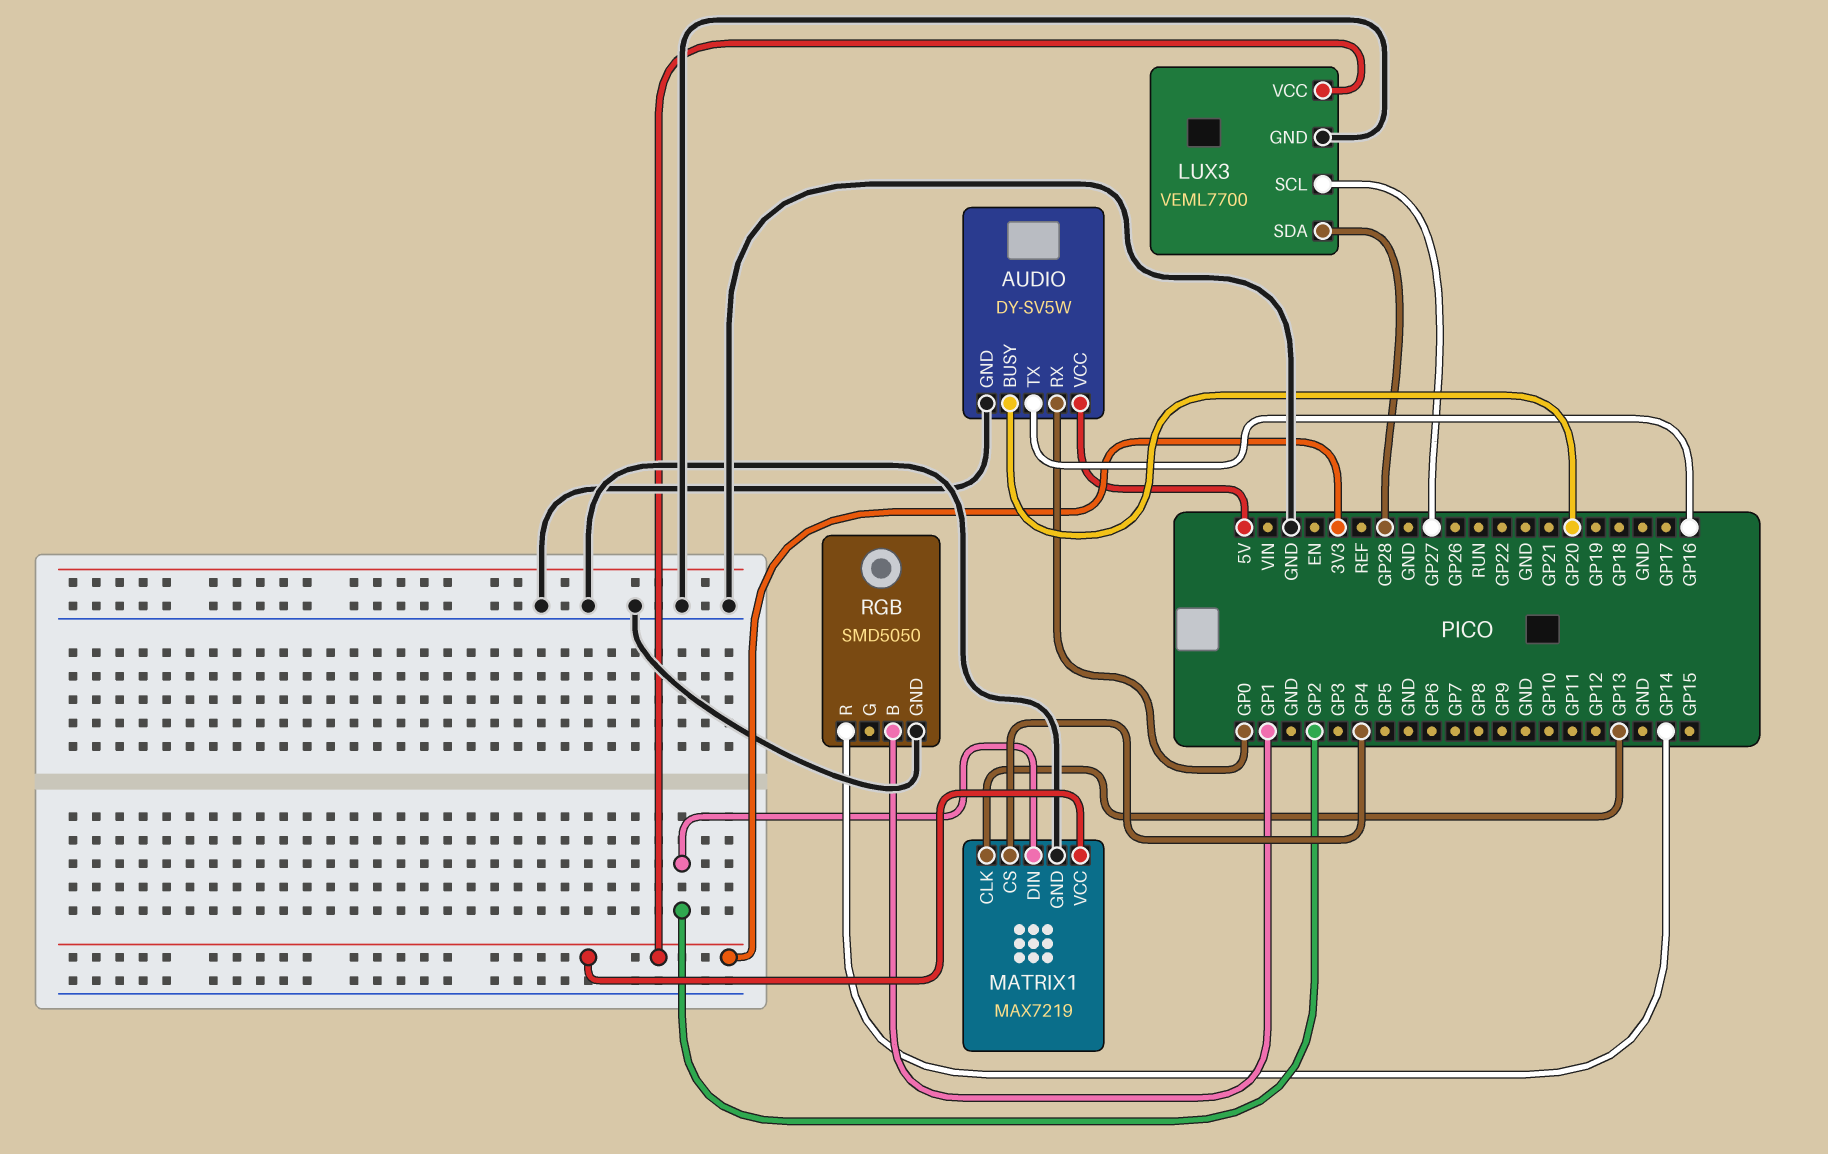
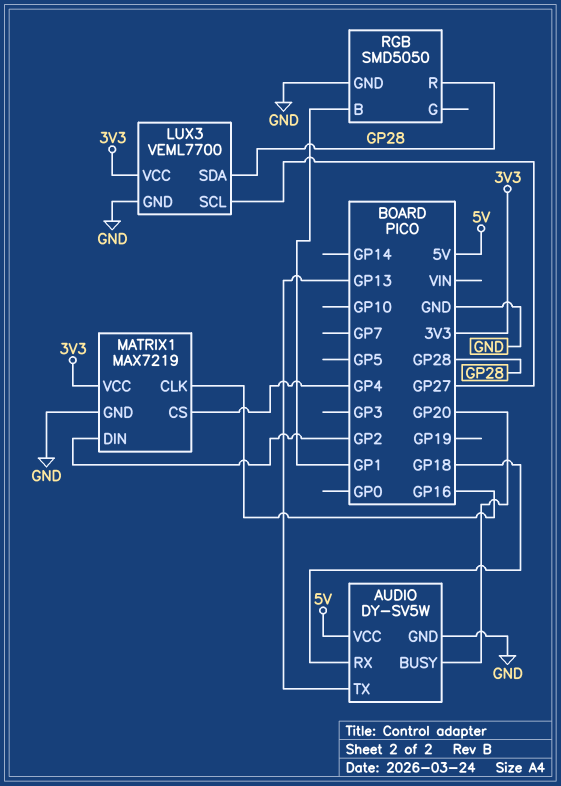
AUDIO pin RX: GP0 -> GP18
AUDIO pin TX: GP16 -> GP13
MATRIX1 pin CLK: GP13 -> GP16
RGB pin R: GP14 -> GP28

